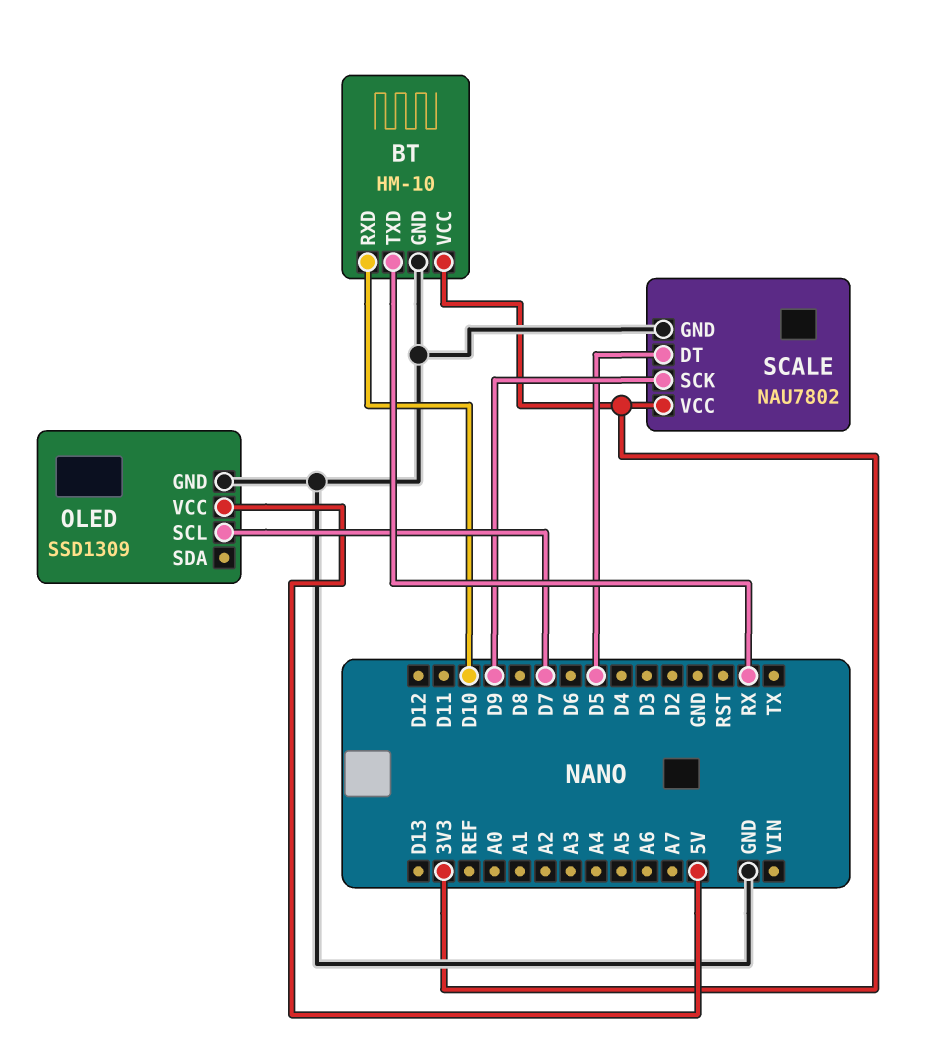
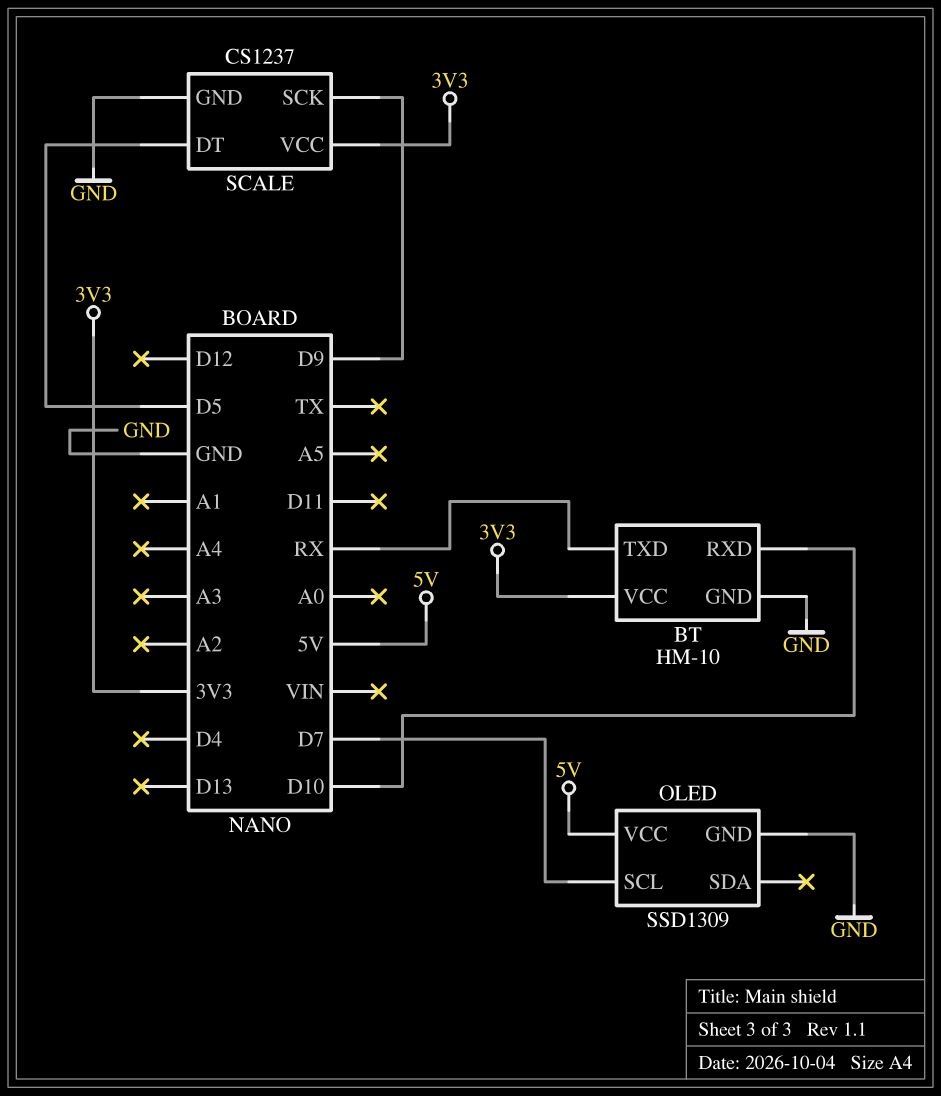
SCALE: NAU7802 -> CS1237

